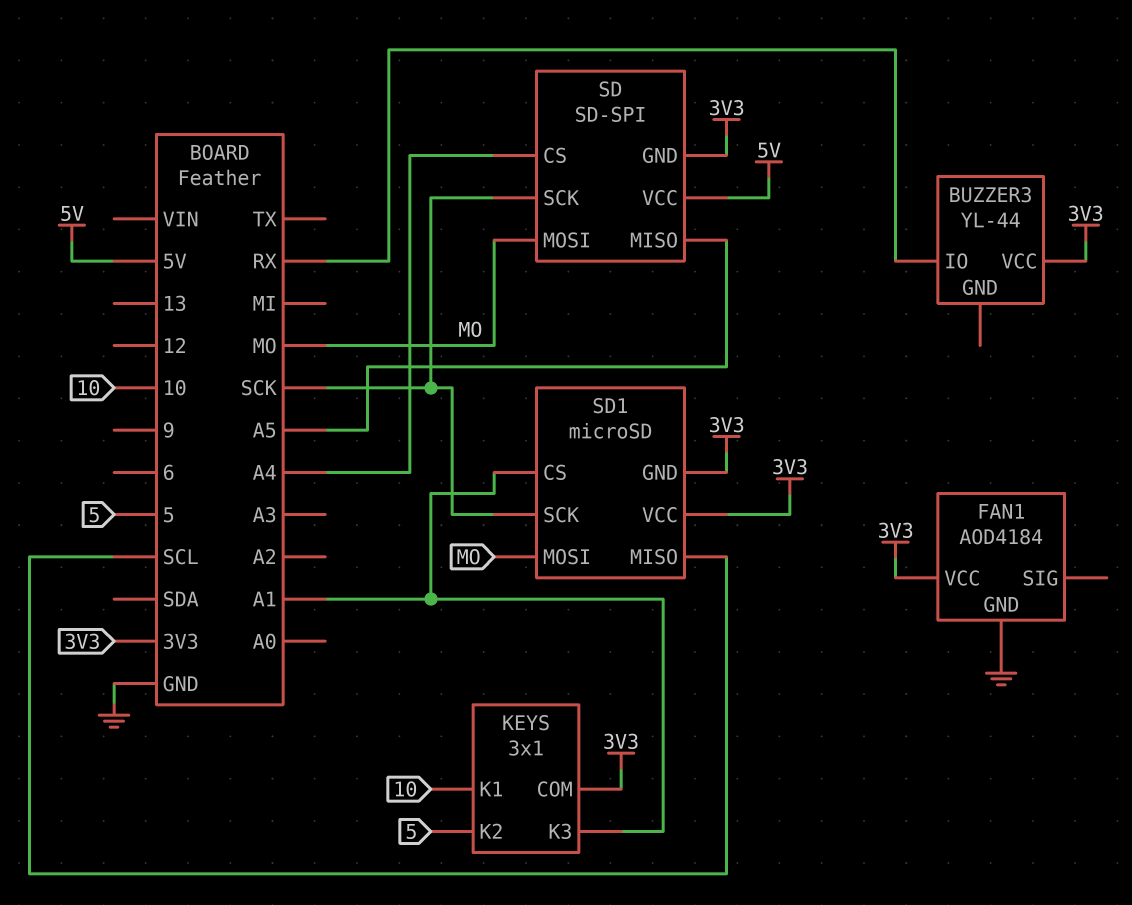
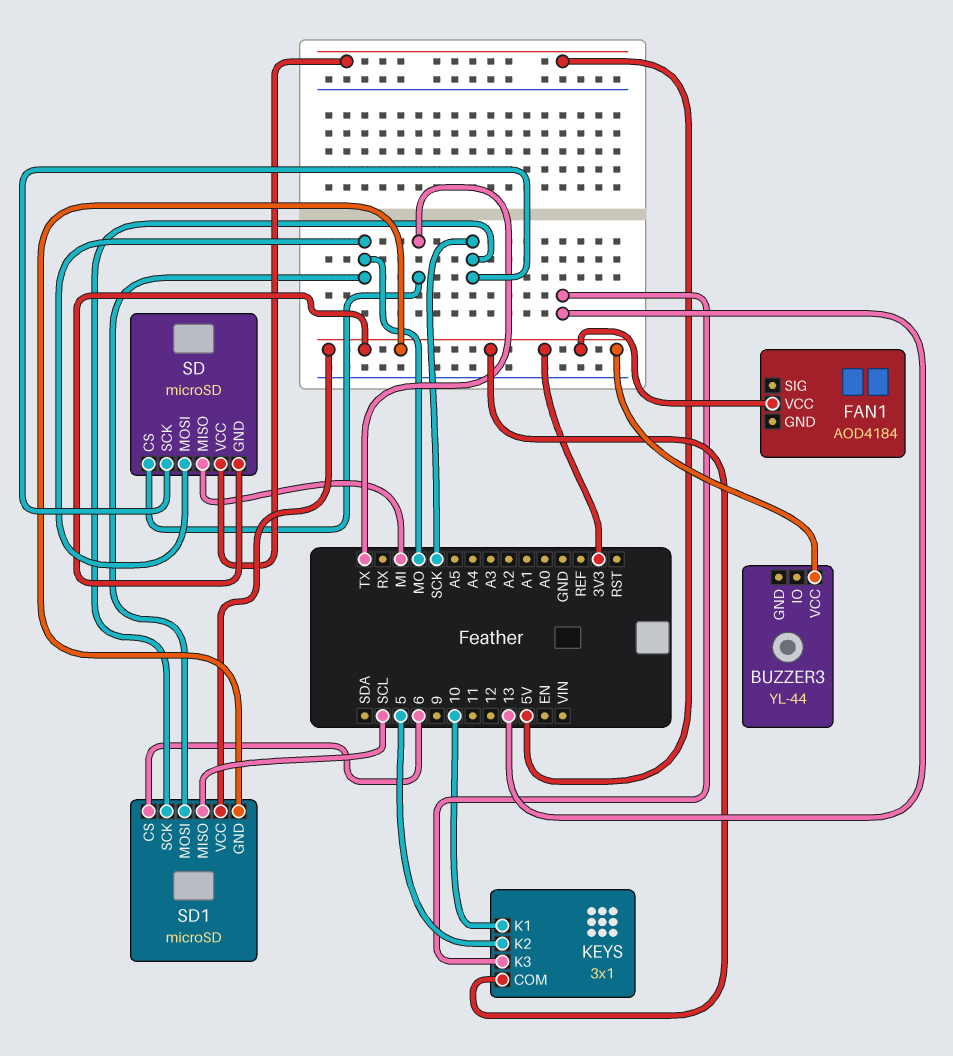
BUZZER3 pin IO: RX -> none
FAN1 pin GND: GND -> none
KEYS pin K3: A1 -> 13
SD: SD-SPI -> microSD
SD pin CS: A4 -> TX
SD pin MISO: A5 -> MI
SD1 pin CS: A1 -> 6

